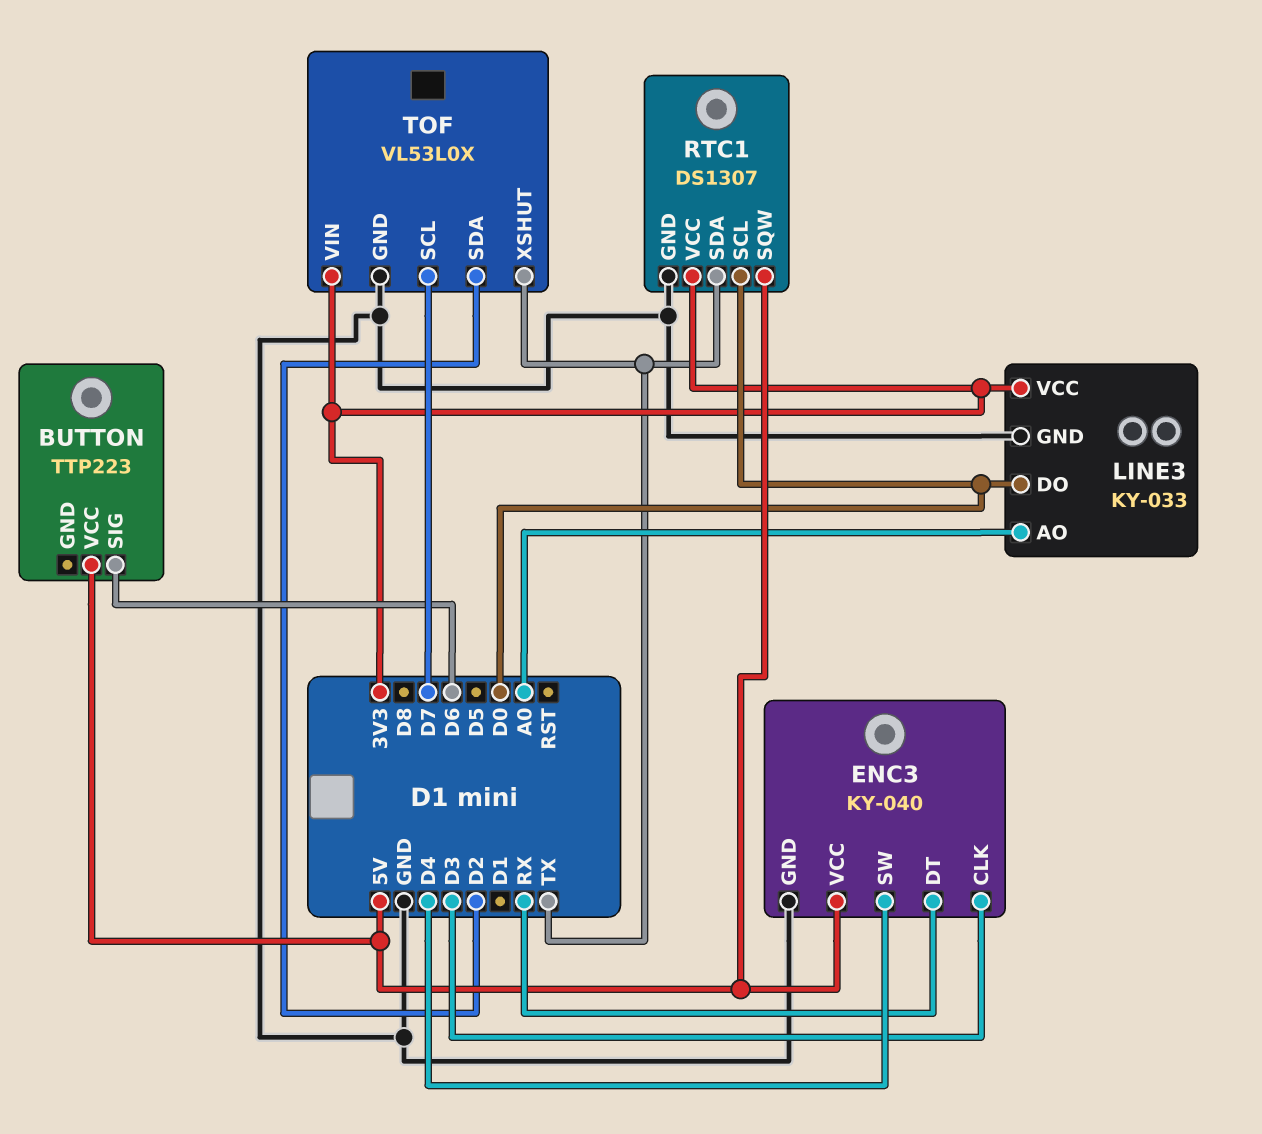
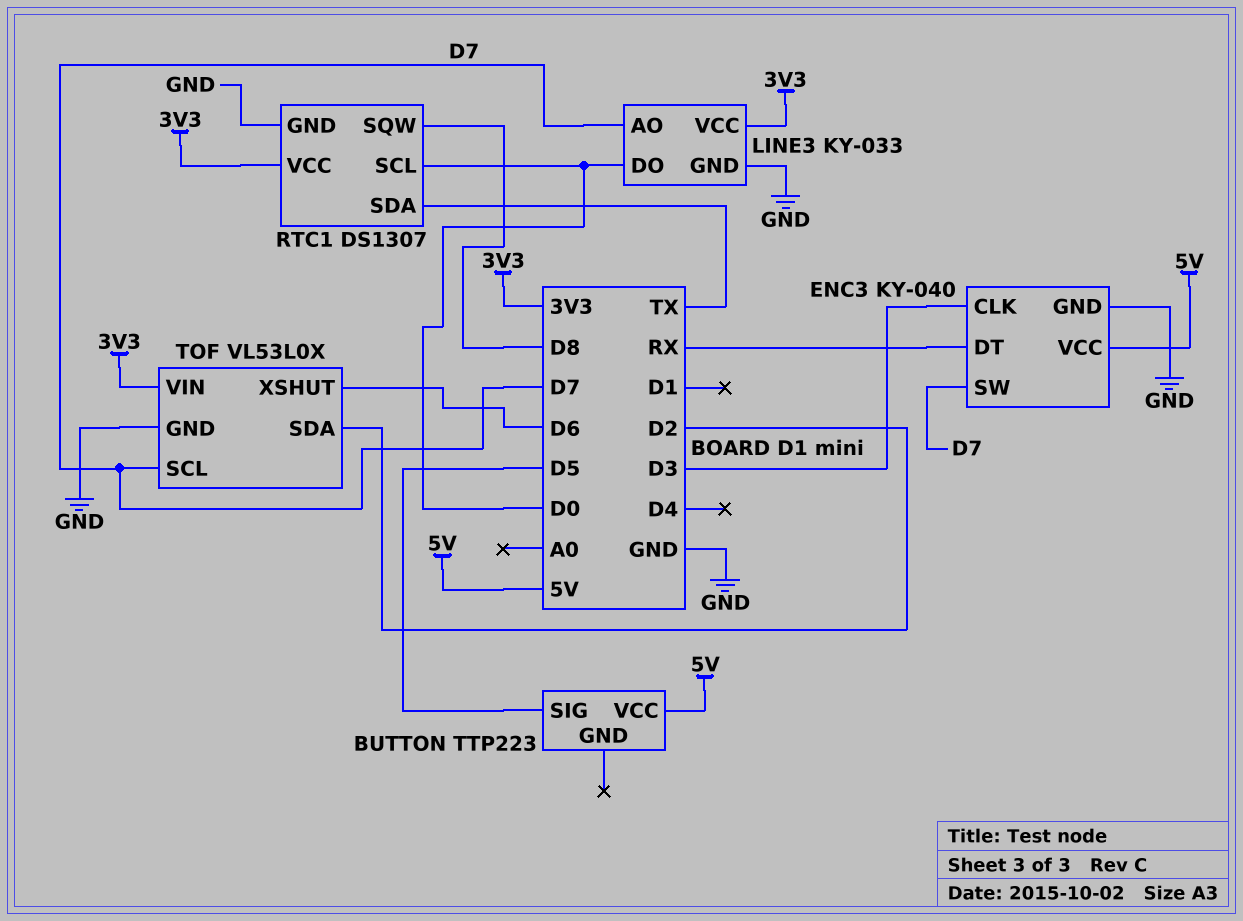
BUTTON pin SIG: D6 -> D5
ENC3 pin SW: D4 -> D7
LINE3 pin AO: A0 -> D7
RTC1 pin SQW: 5V -> D8
TOF pin XSHUT: TX -> D6

